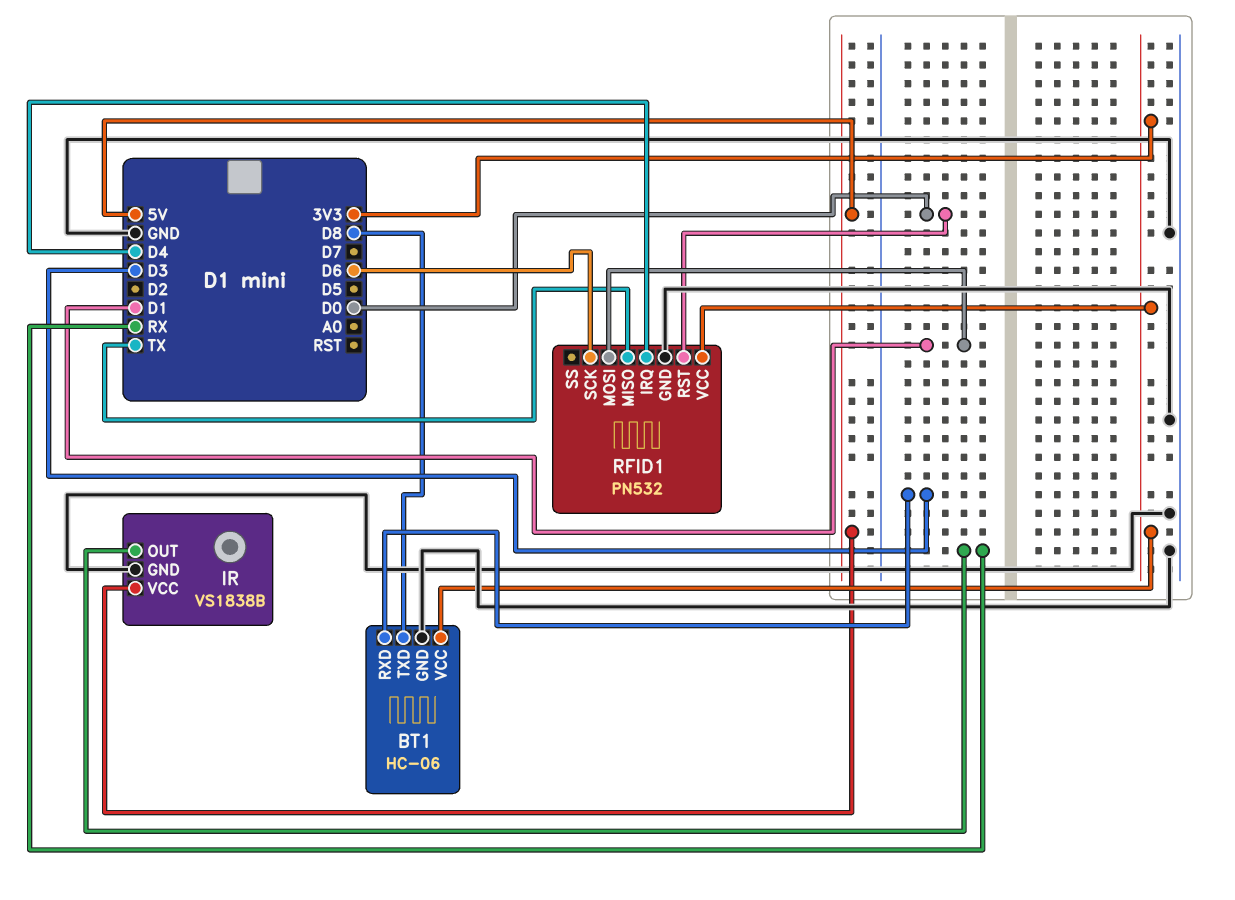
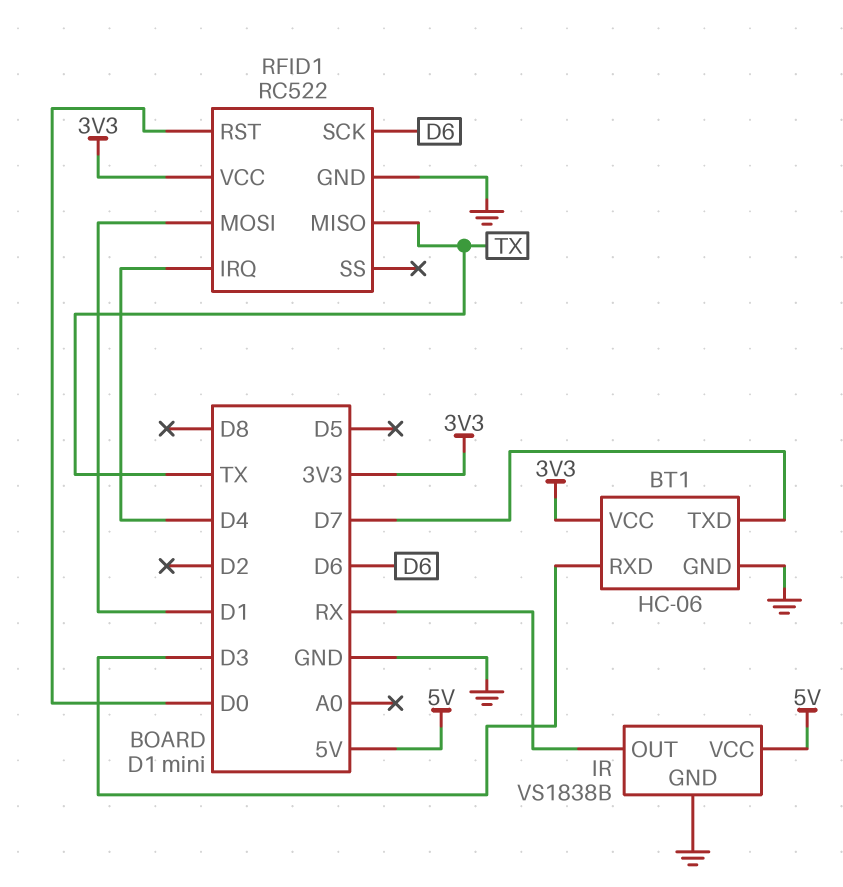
BT1 pin TXD: D8 -> D7
RFID1: PN532 -> RC522

